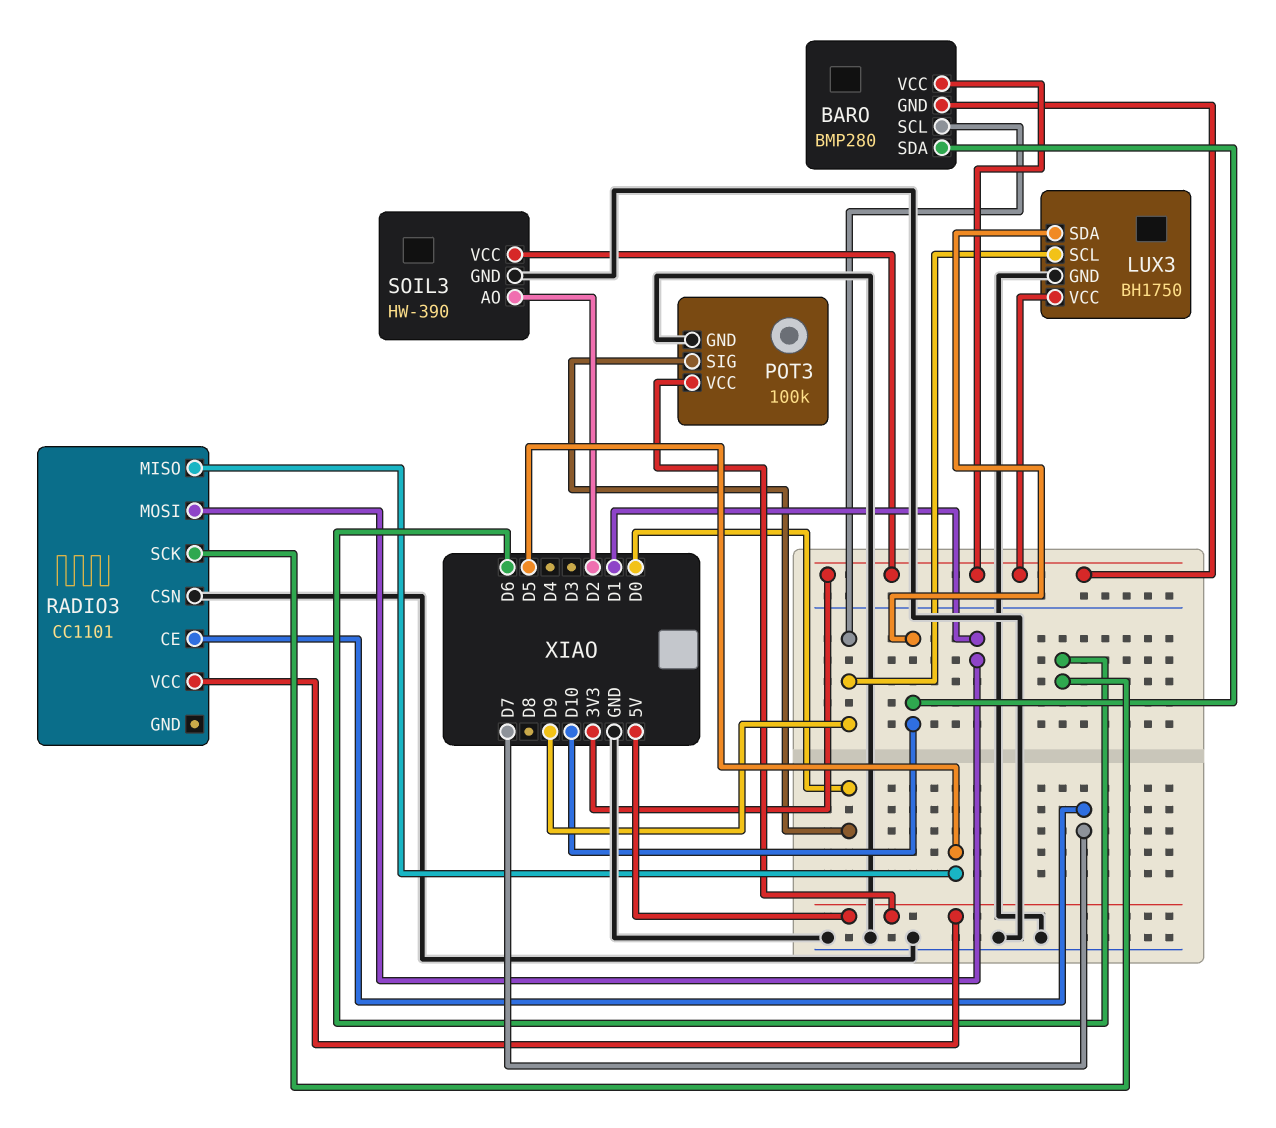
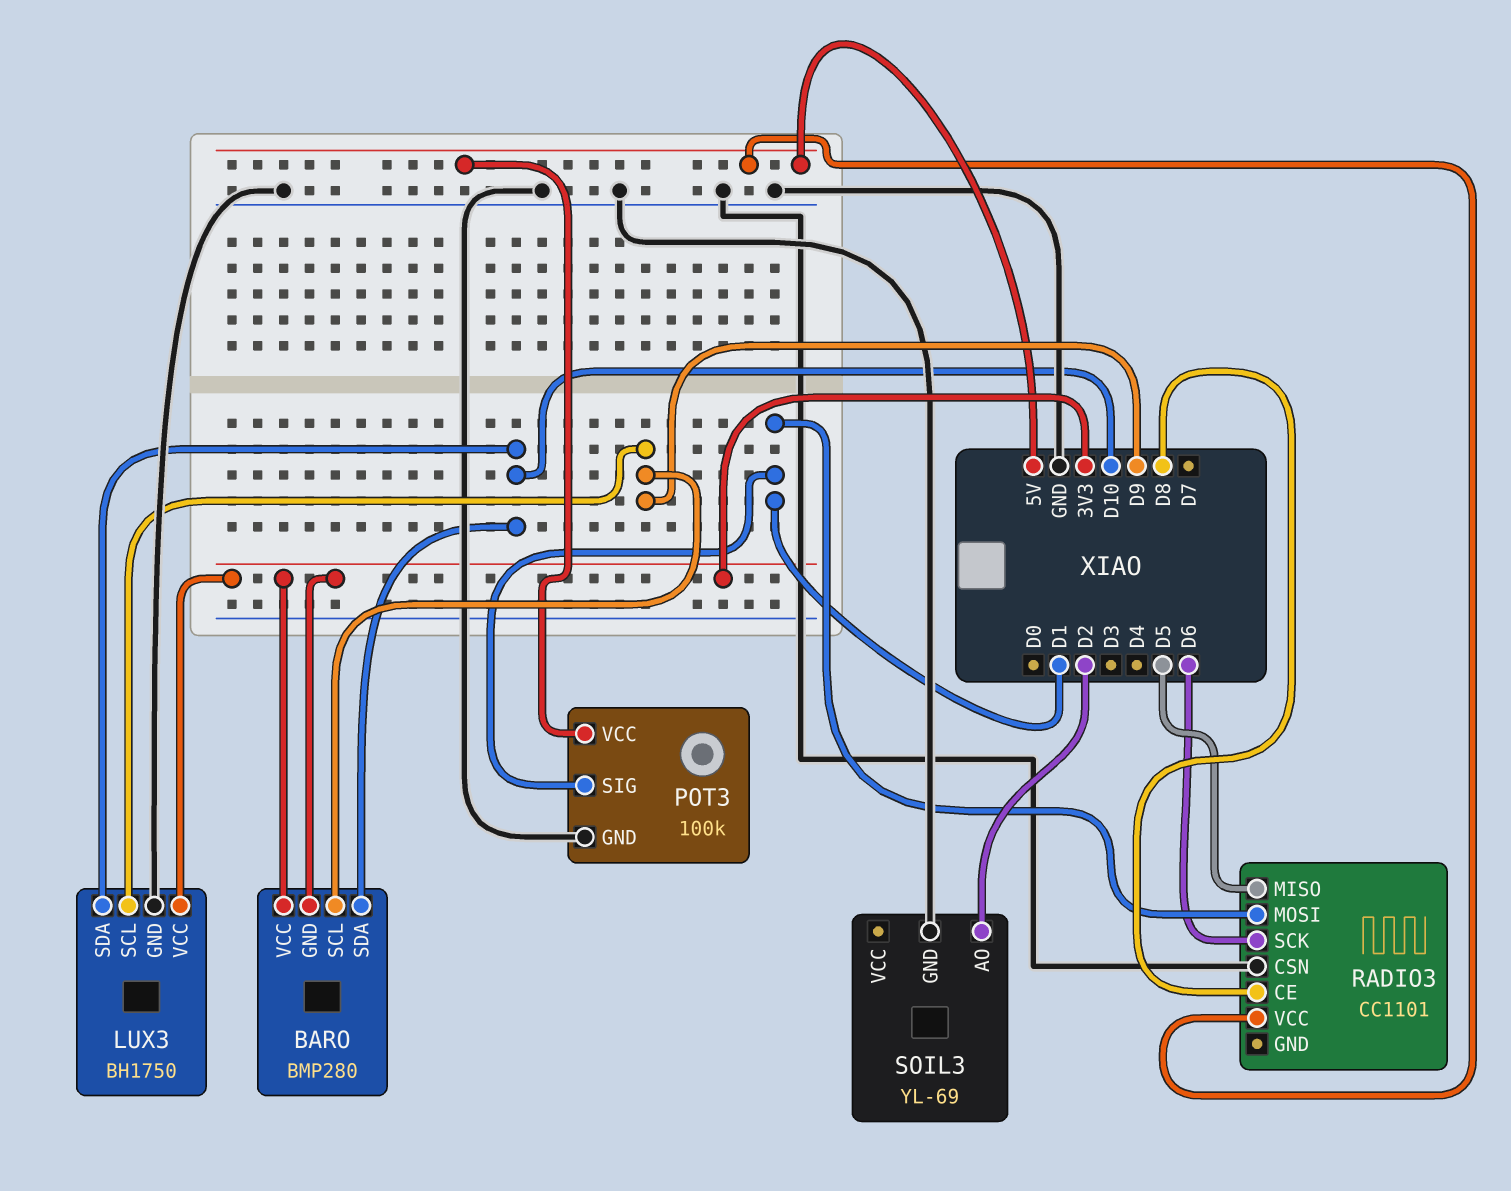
POT3 pin SIG: D0 -> D1
RADIO3 pin CE: D7 -> D8
SOIL3: HW-390 -> YL-69
SOIL3 pin VCC: 3V3 -> none

